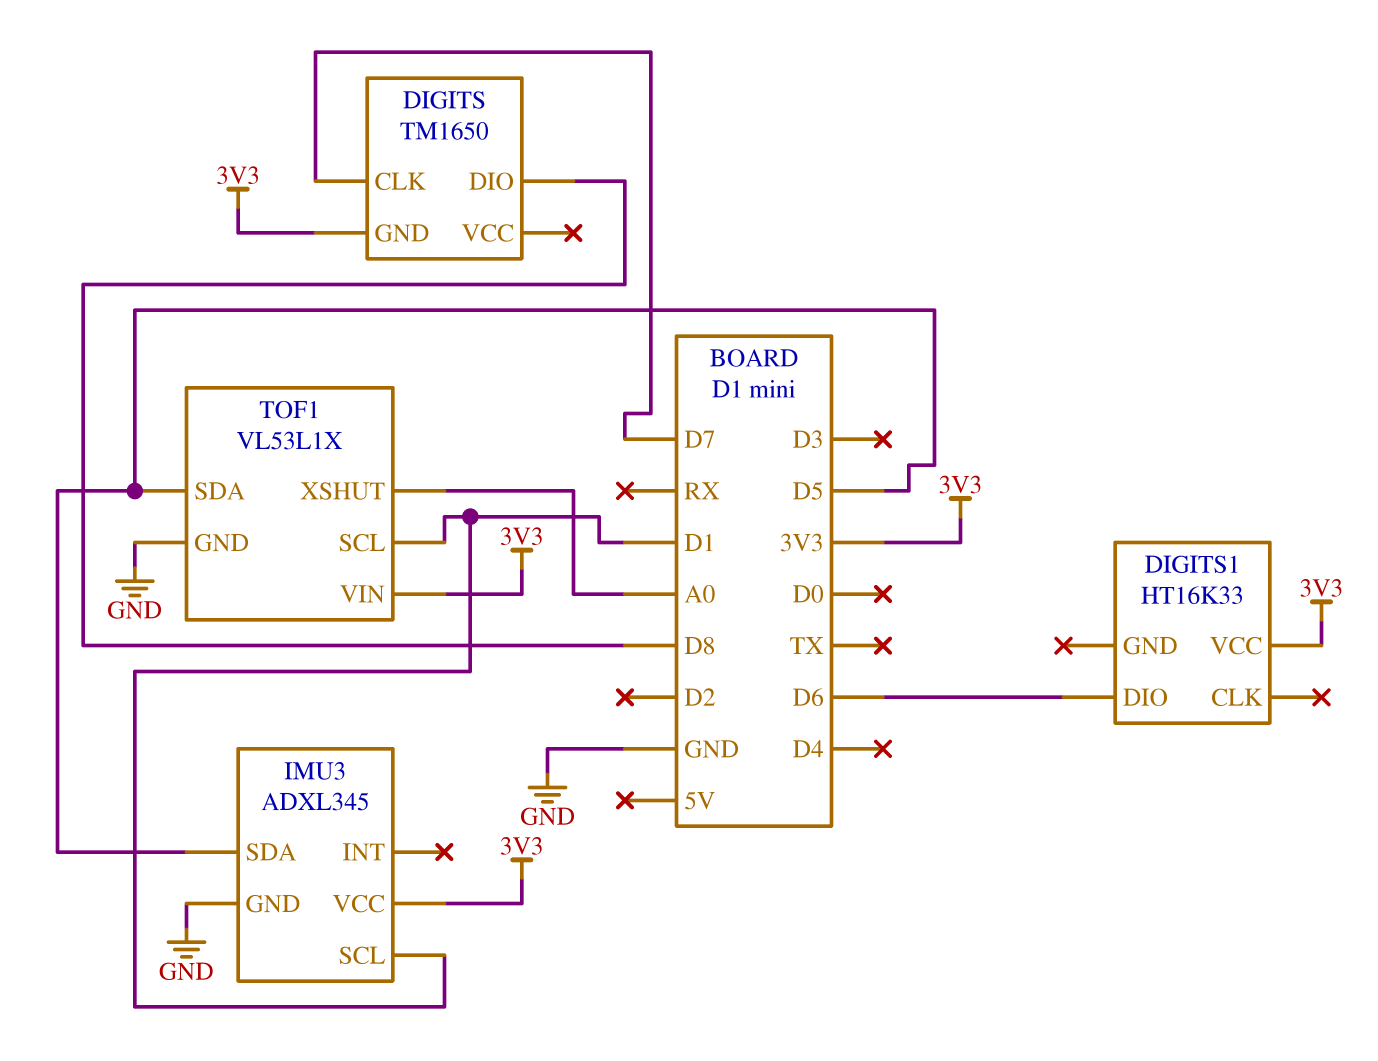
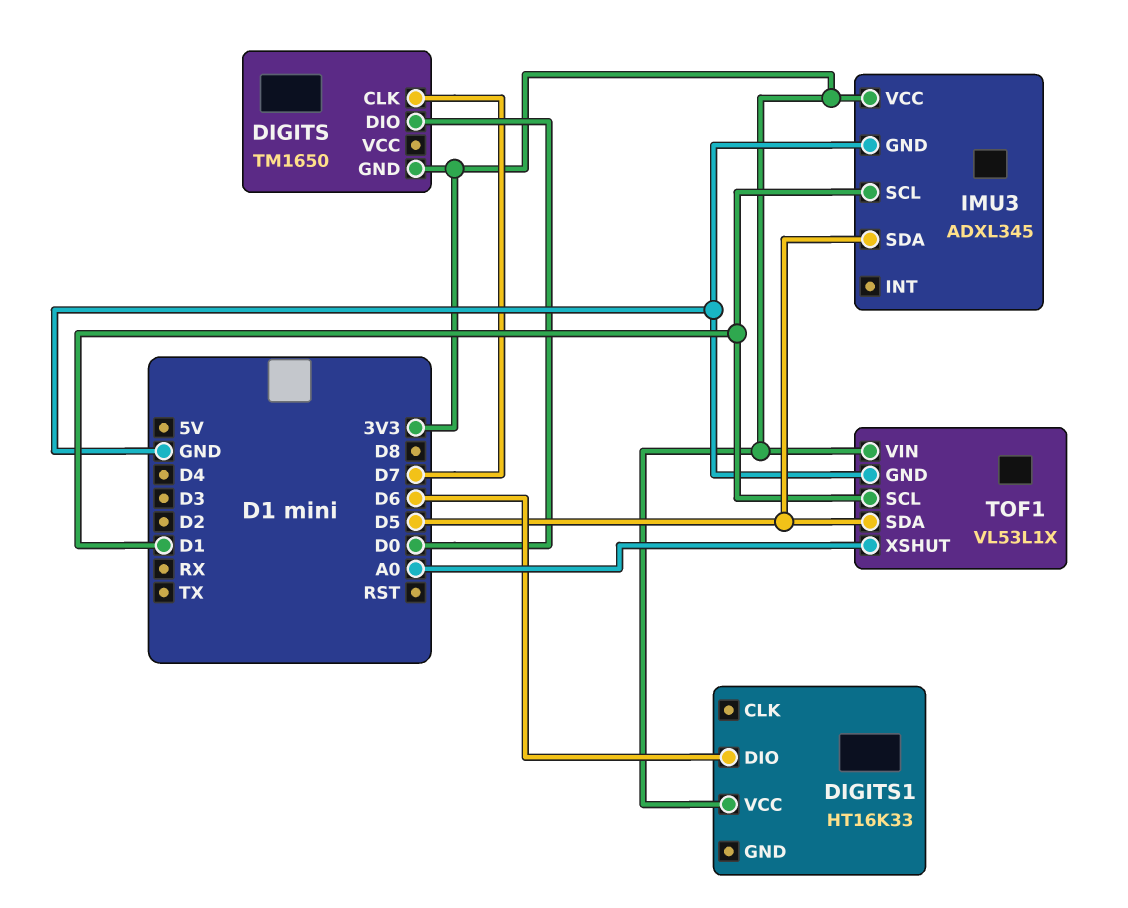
DIGITS pin DIO: D8 -> D0

